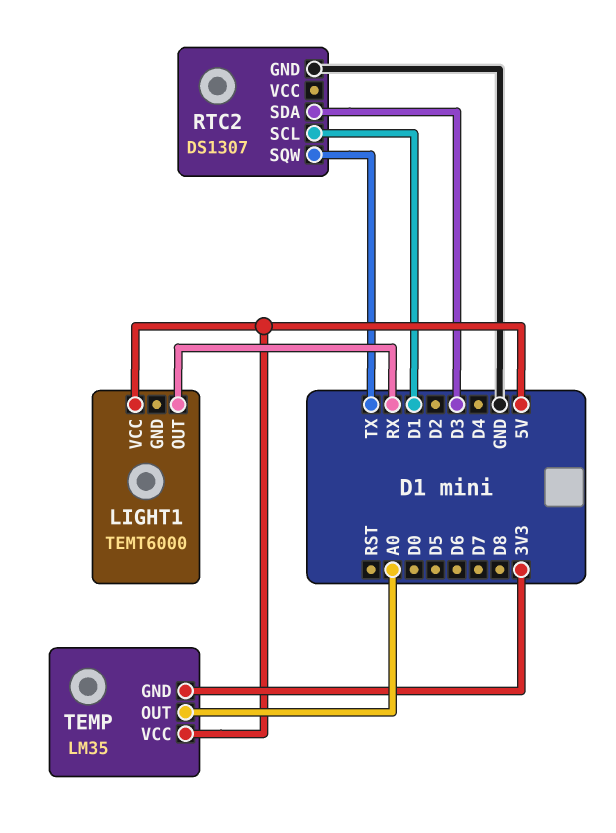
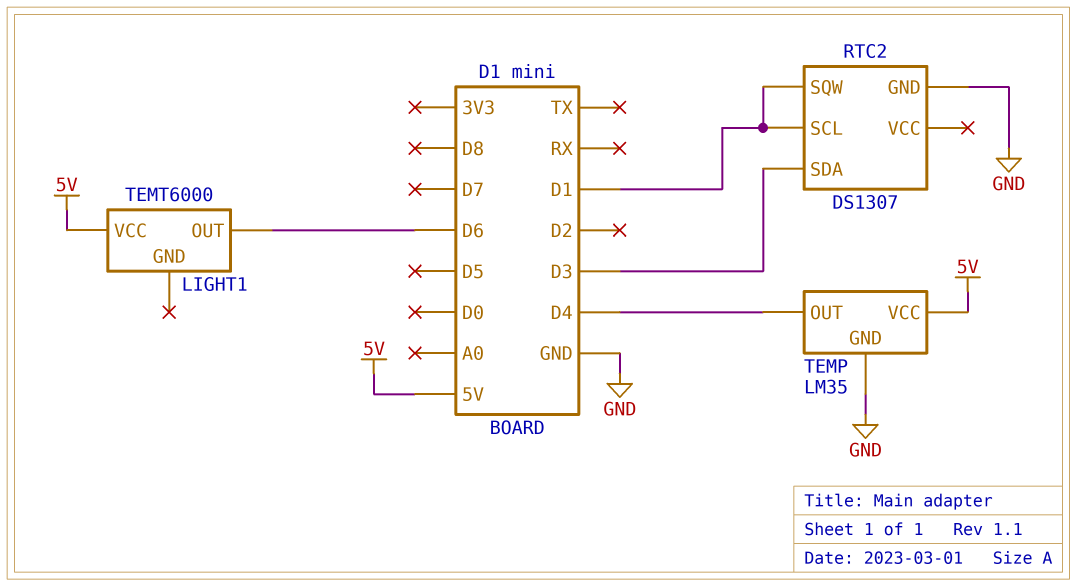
LIGHT1 pin OUT: RX -> D6
RTC2 pin SQW: TX -> D1
TEMP pin GND: 3V3 -> GND
TEMP pin OUT: A0 -> D4

